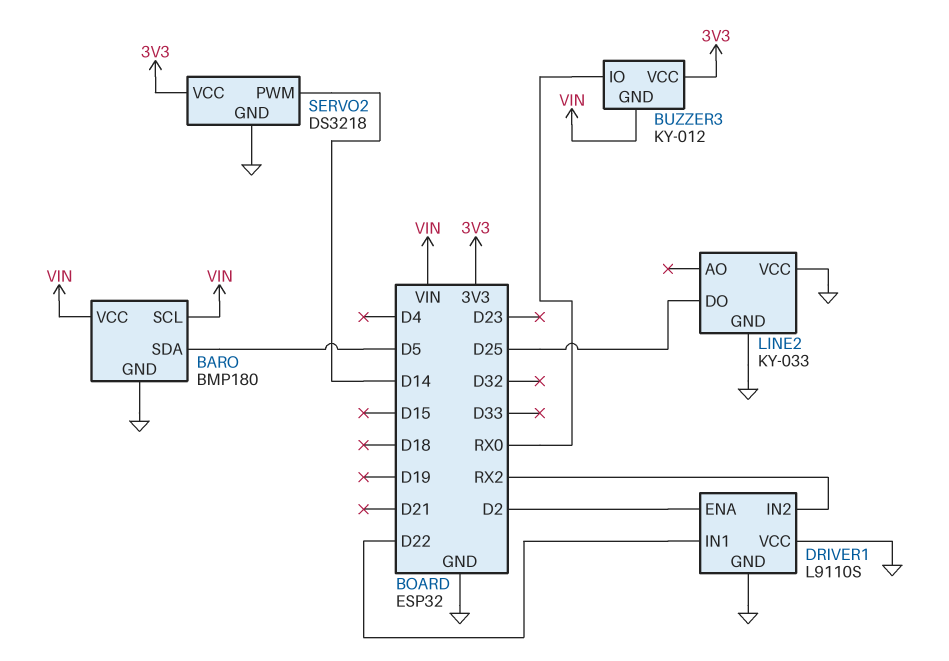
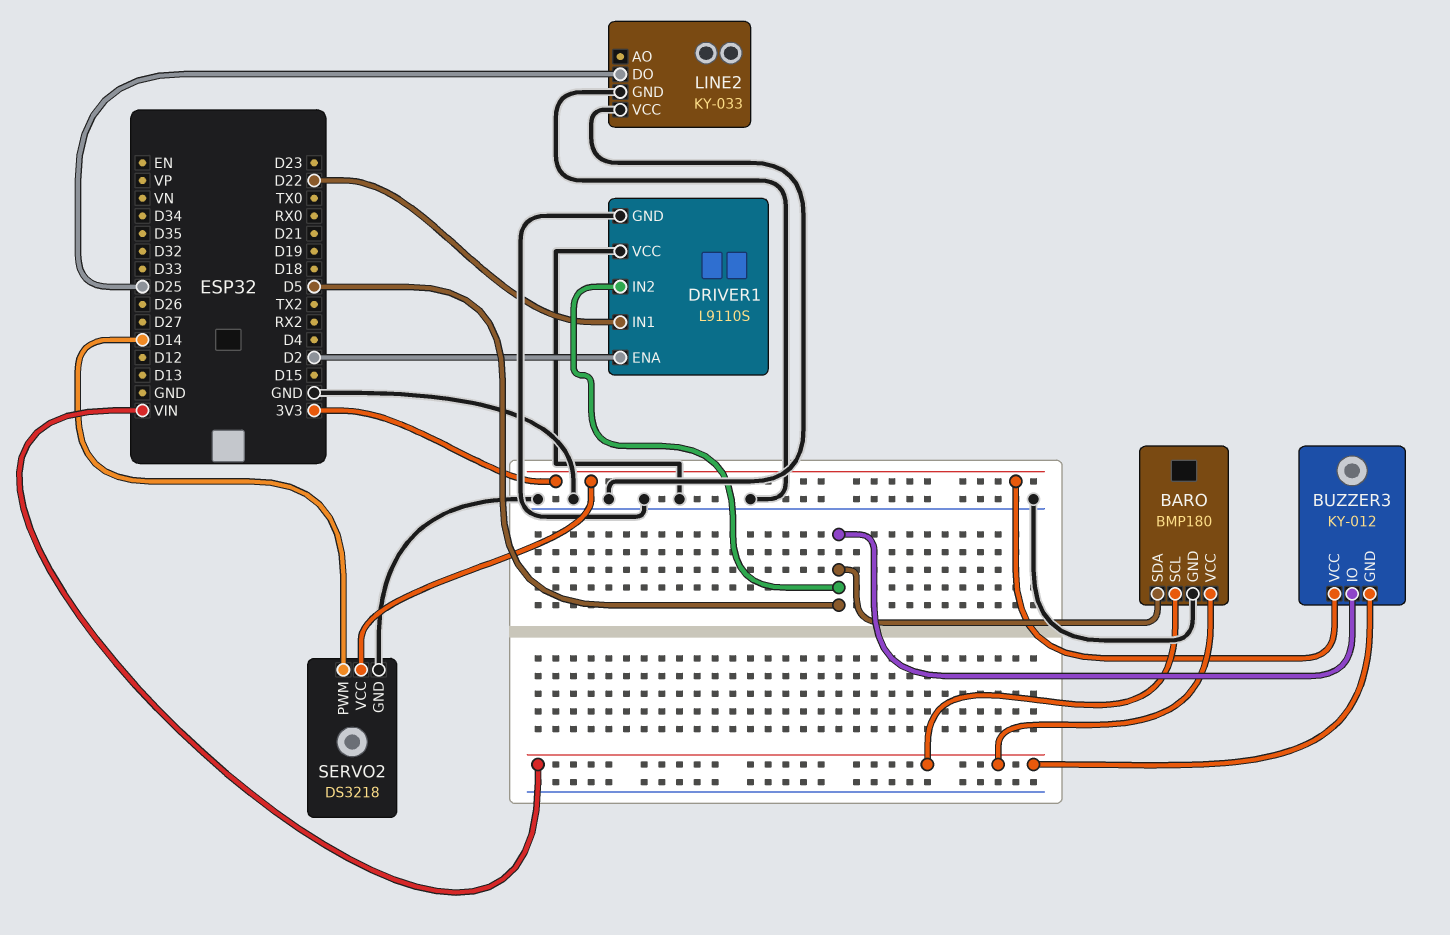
BUZZER3 pin IO: RX0 -> D5
DRIVER1 pin IN2: RX2 -> D5

